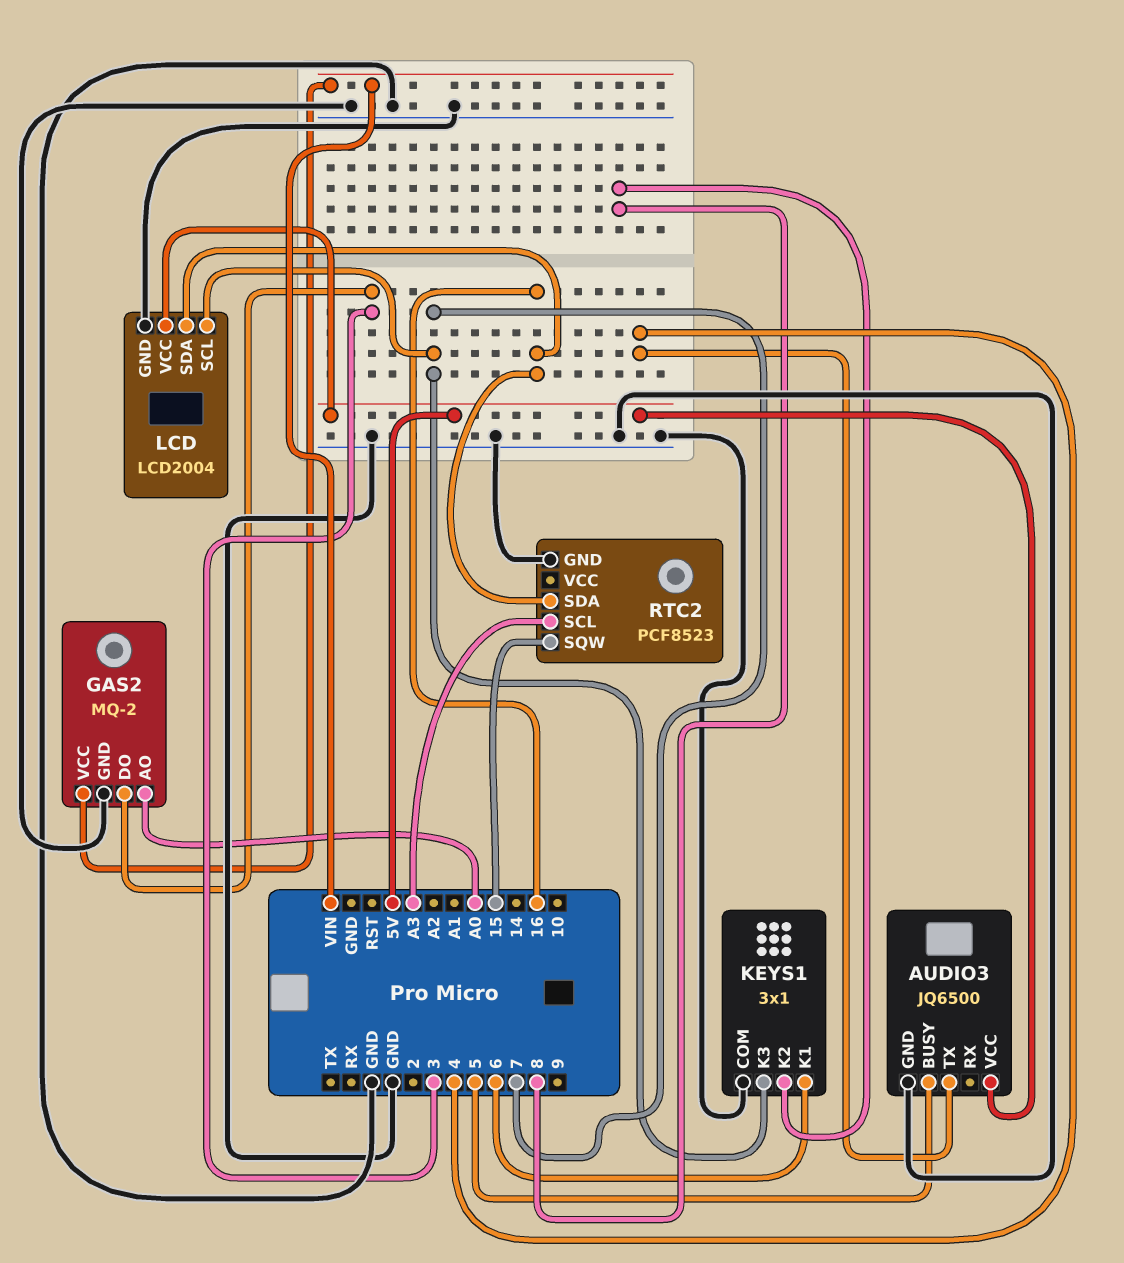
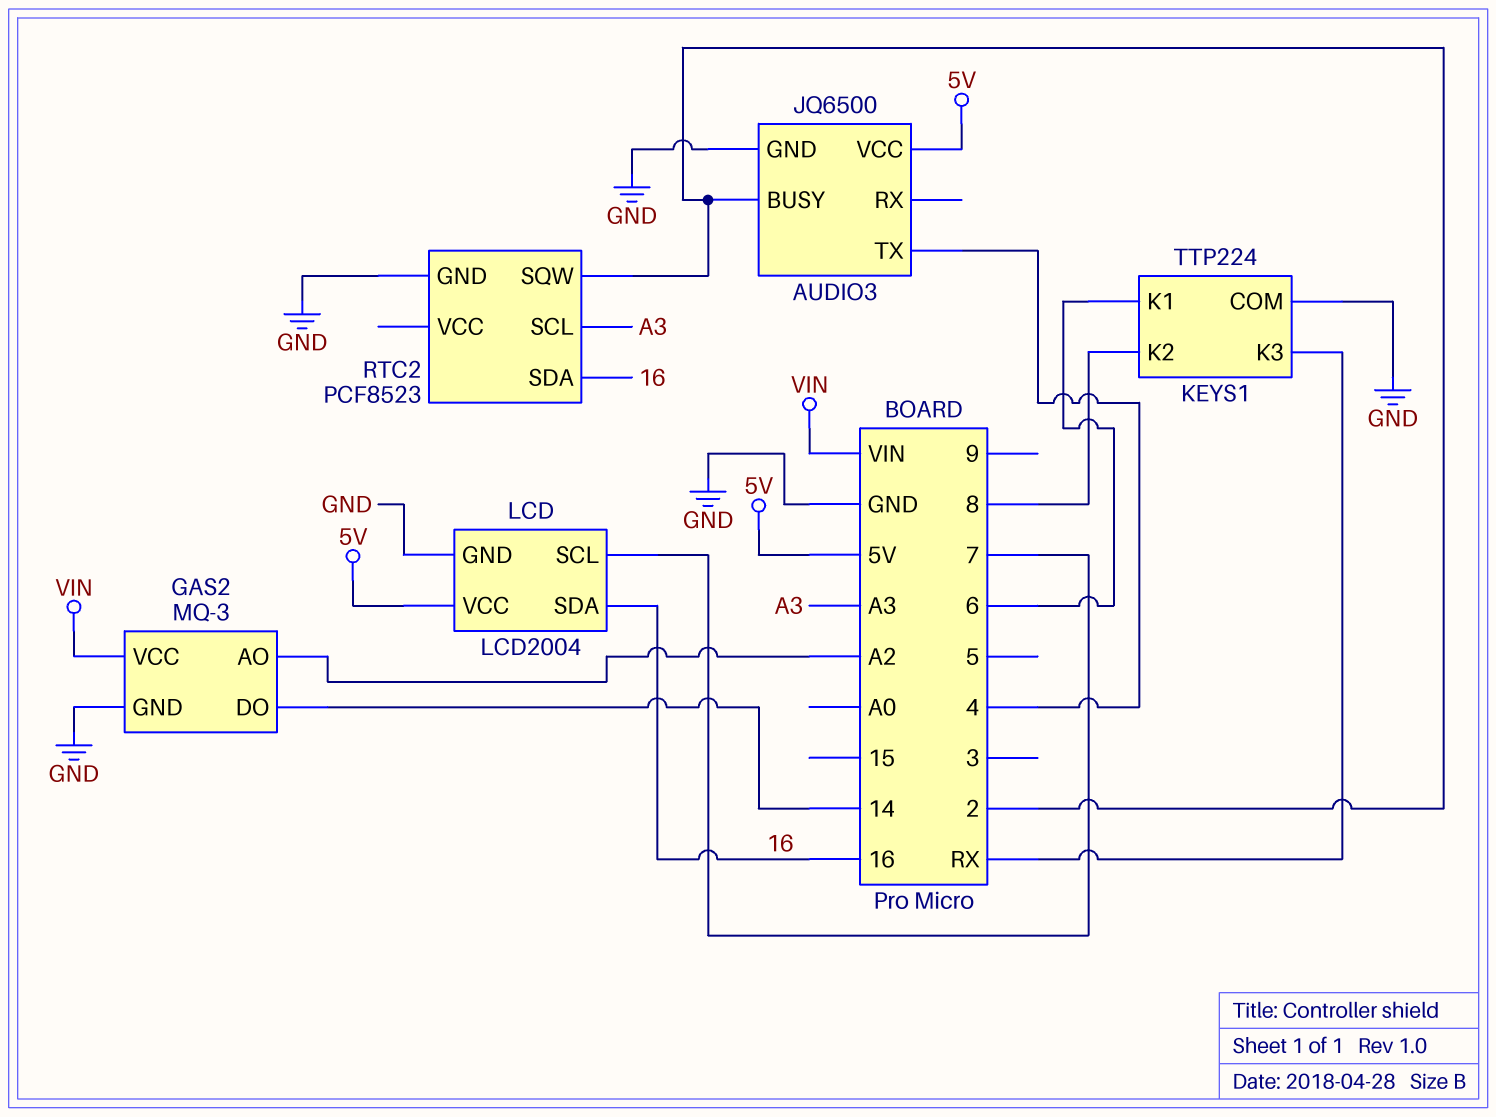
AUDIO3 pin BUSY: 5 -> 2
GAS2: MQ-2 -> MQ-3
GAS2 pin AO: A0 -> A2
GAS2 pin DO: 3 -> 14
KEYS1: 3x1 -> TTP224
KEYS1 pin K3: 7 -> RX
RTC2 pin SQW: 15 -> 2

